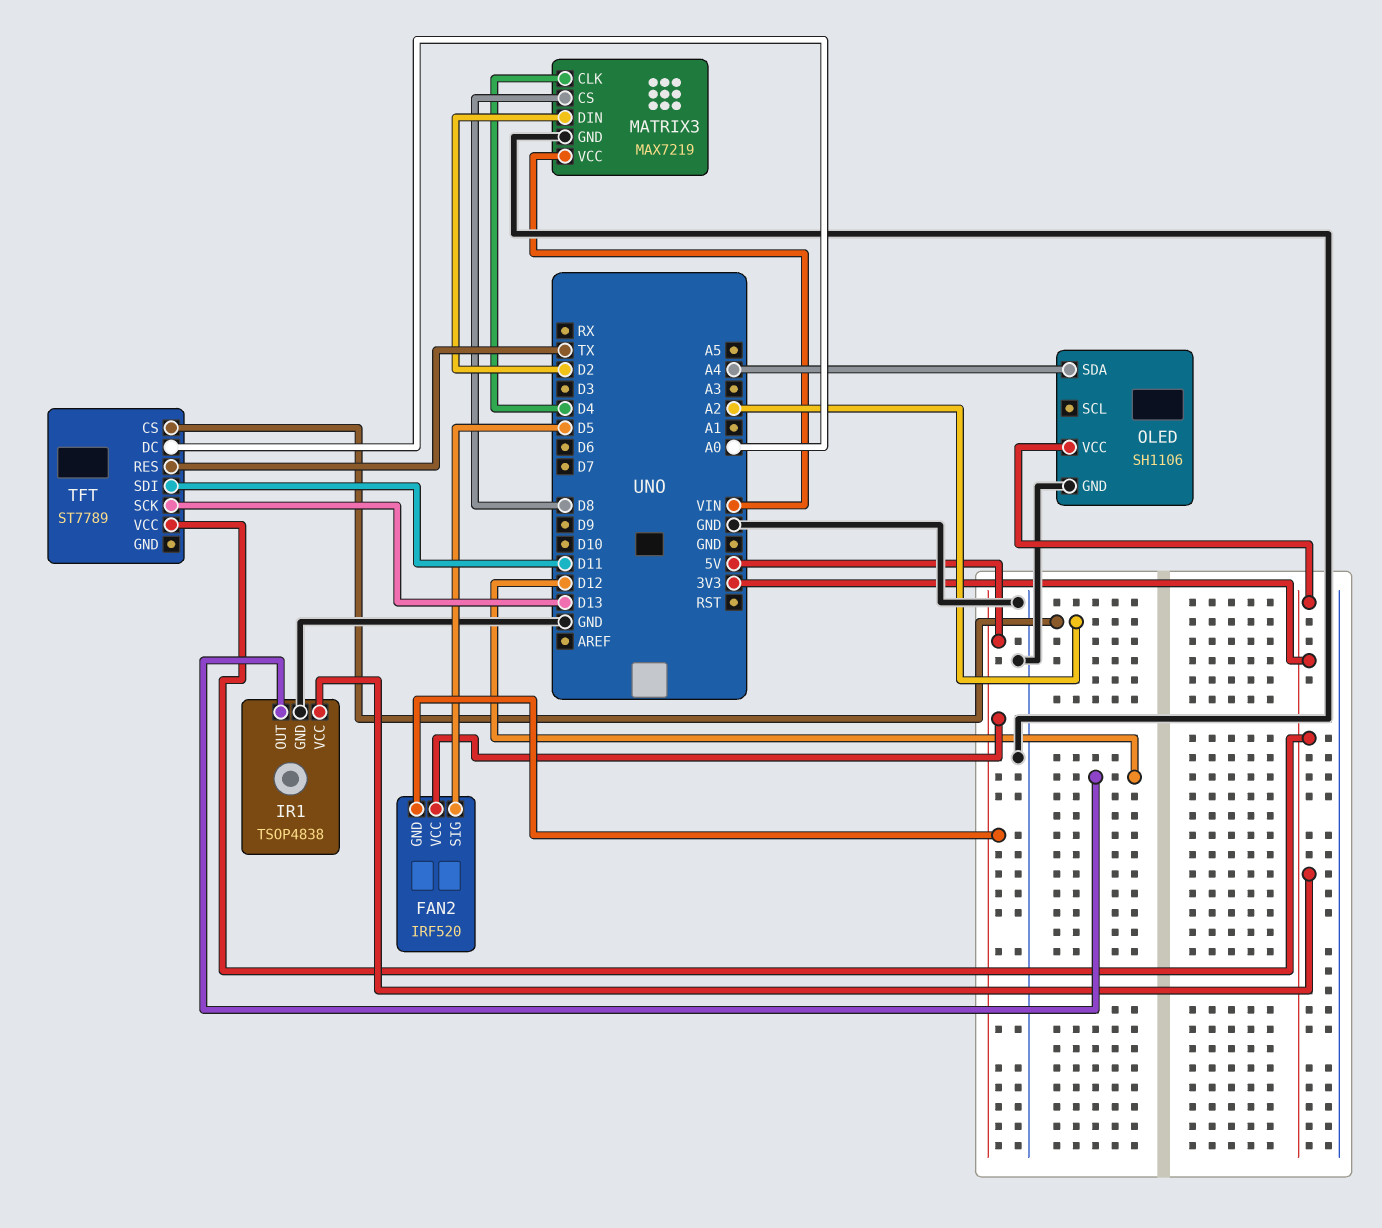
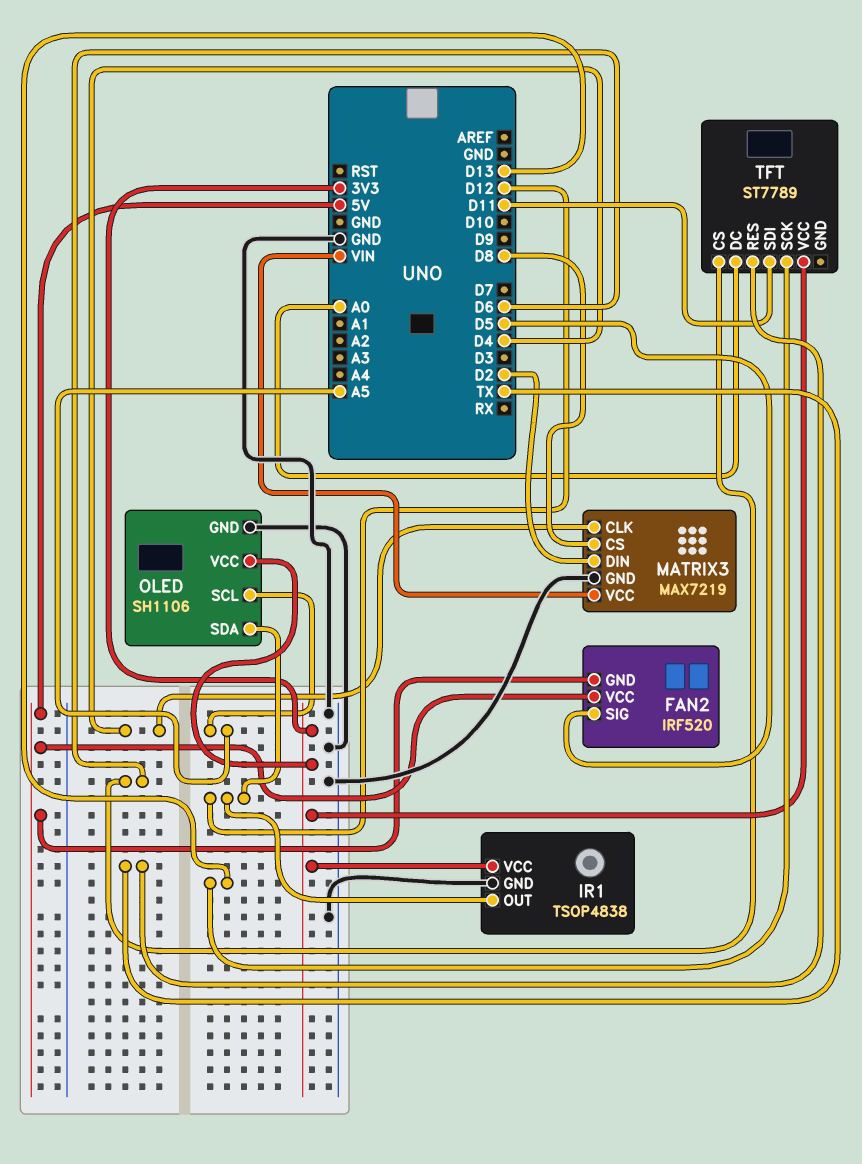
OLED pin SCL: none -> A5
OLED pin SDA: A4 -> D12
TFT pin CS: A2 -> D6

